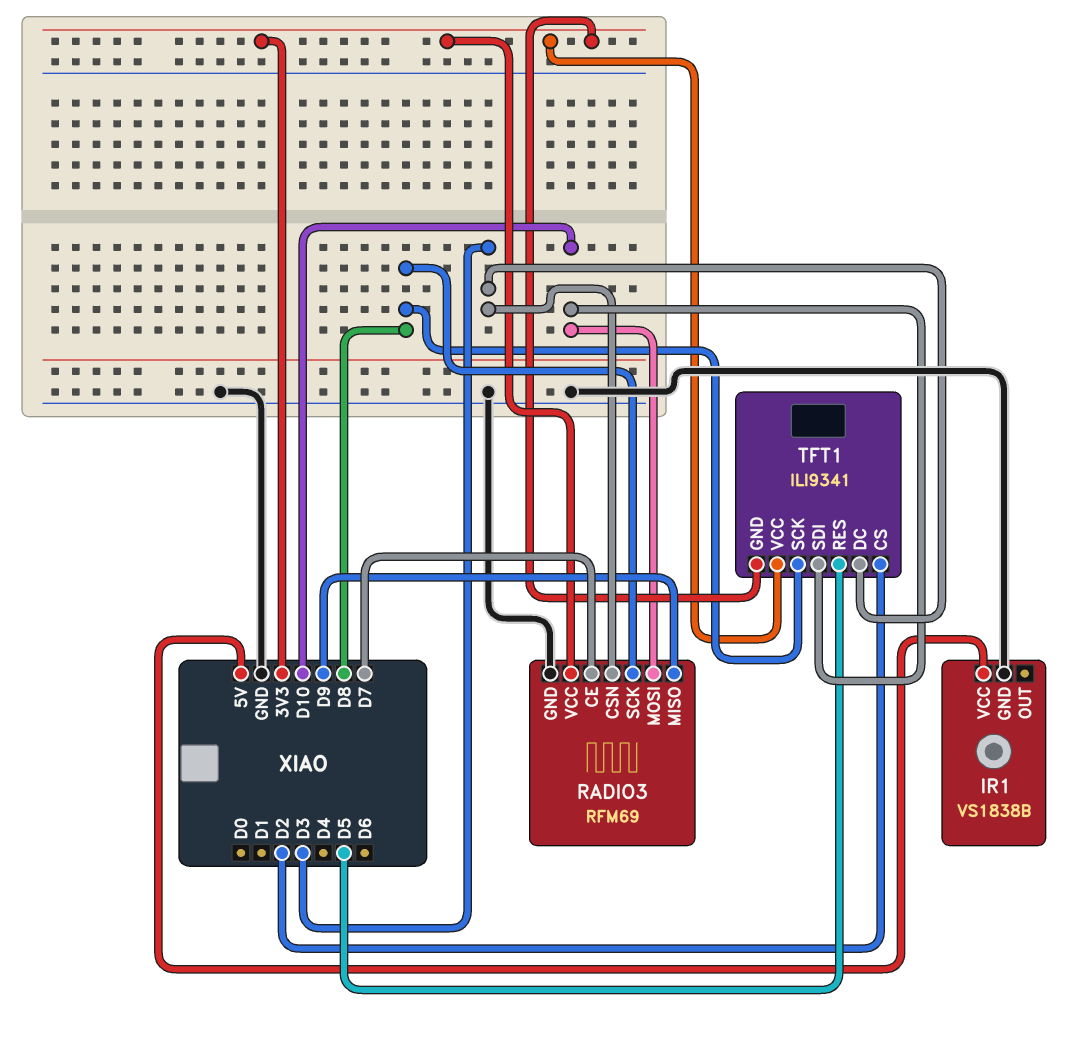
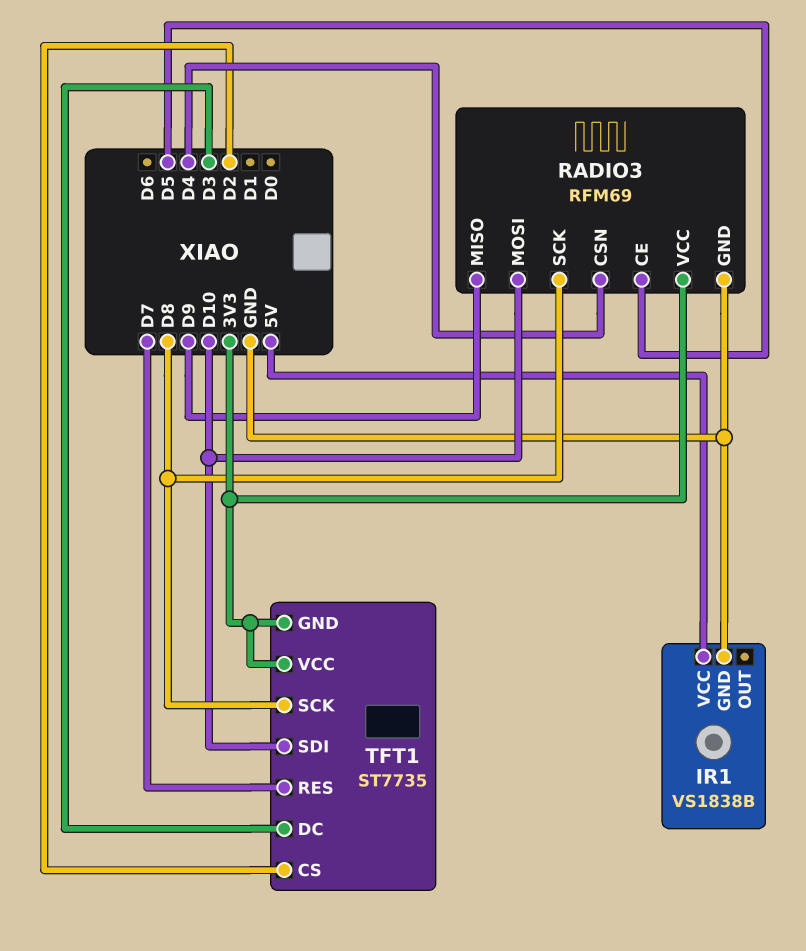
RADIO3 pin CE: D7 -> D5
RADIO3 pin CSN: D3 -> D4
TFT1: ILI9341 -> ST7735
TFT1 pin RES: D5 -> D7

